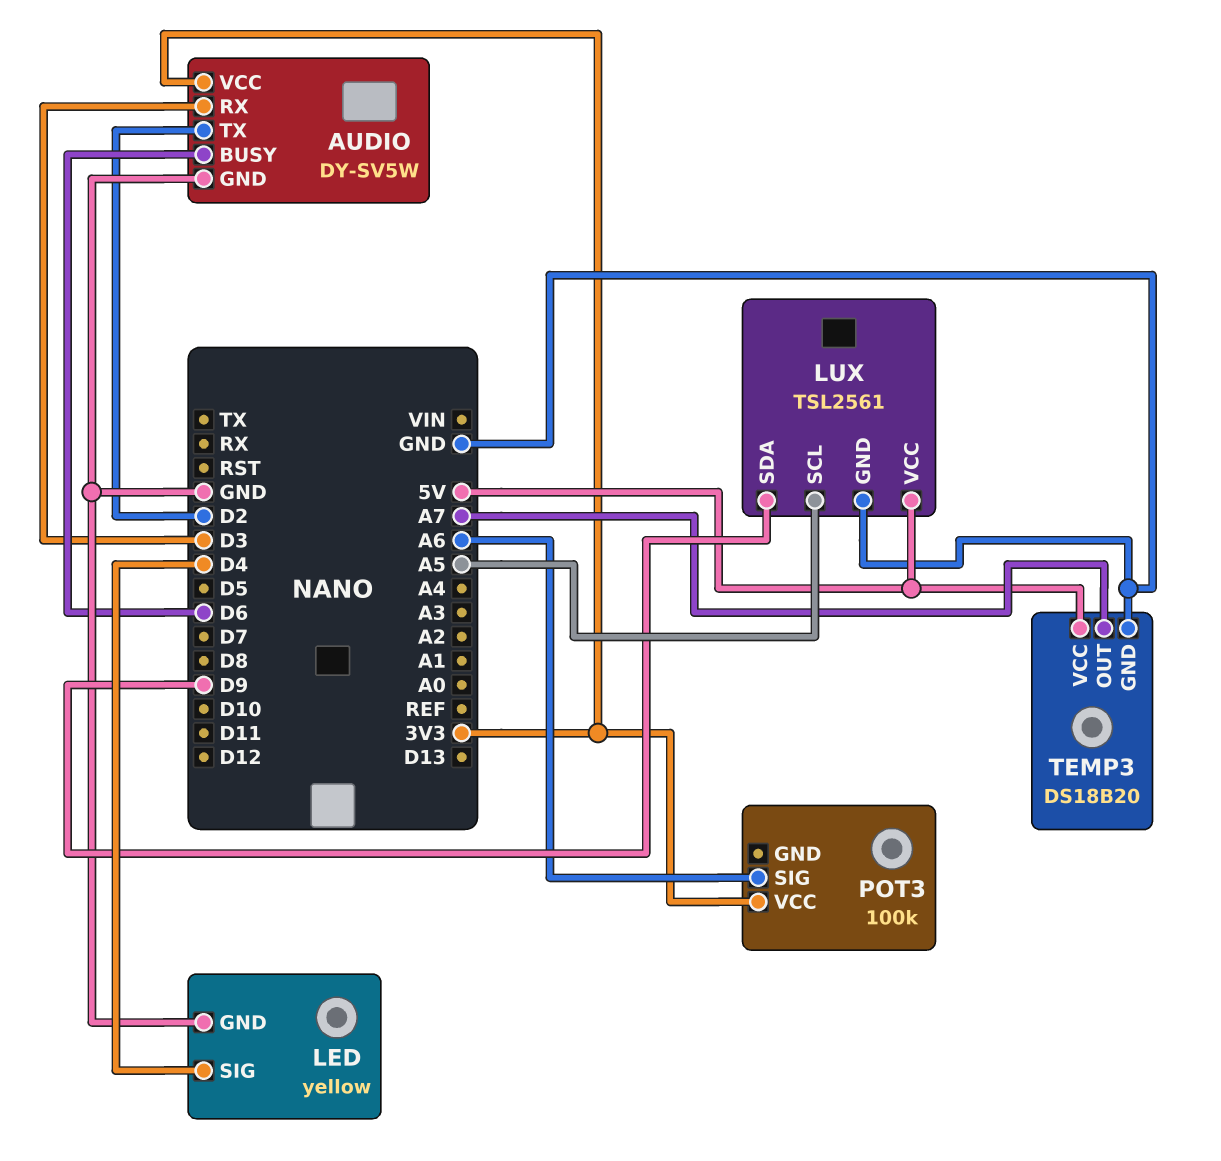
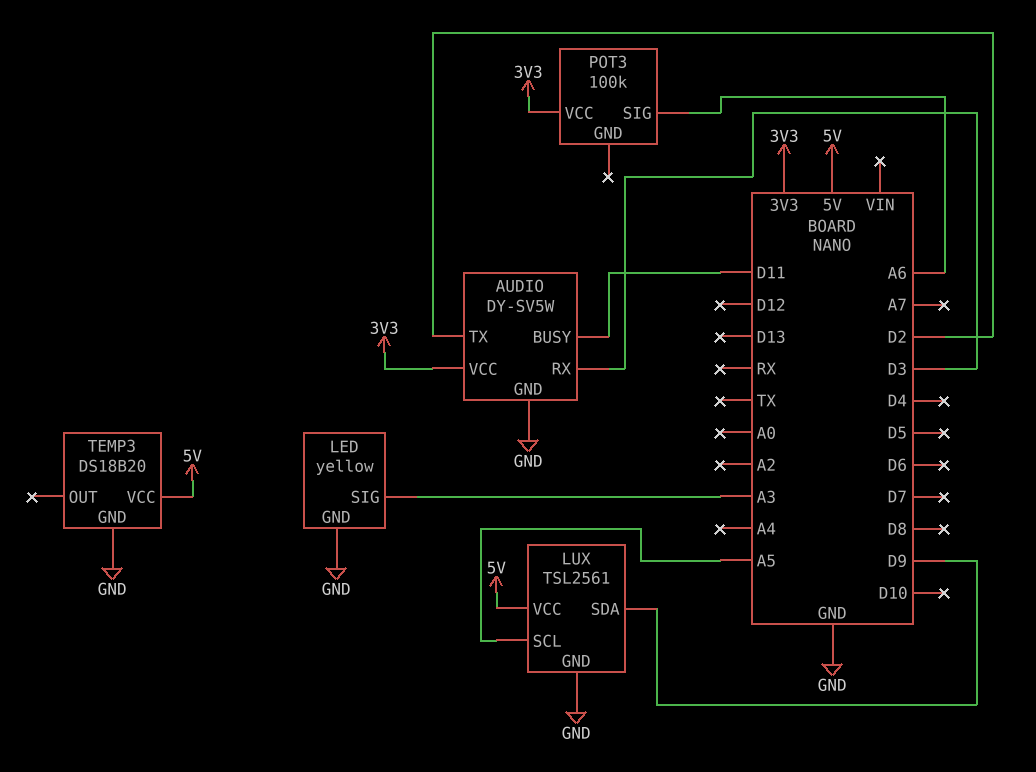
AUDIO pin BUSY: D6 -> D11
LED pin SIG: D4 -> A3
TEMP3 pin OUT: A7 -> none

